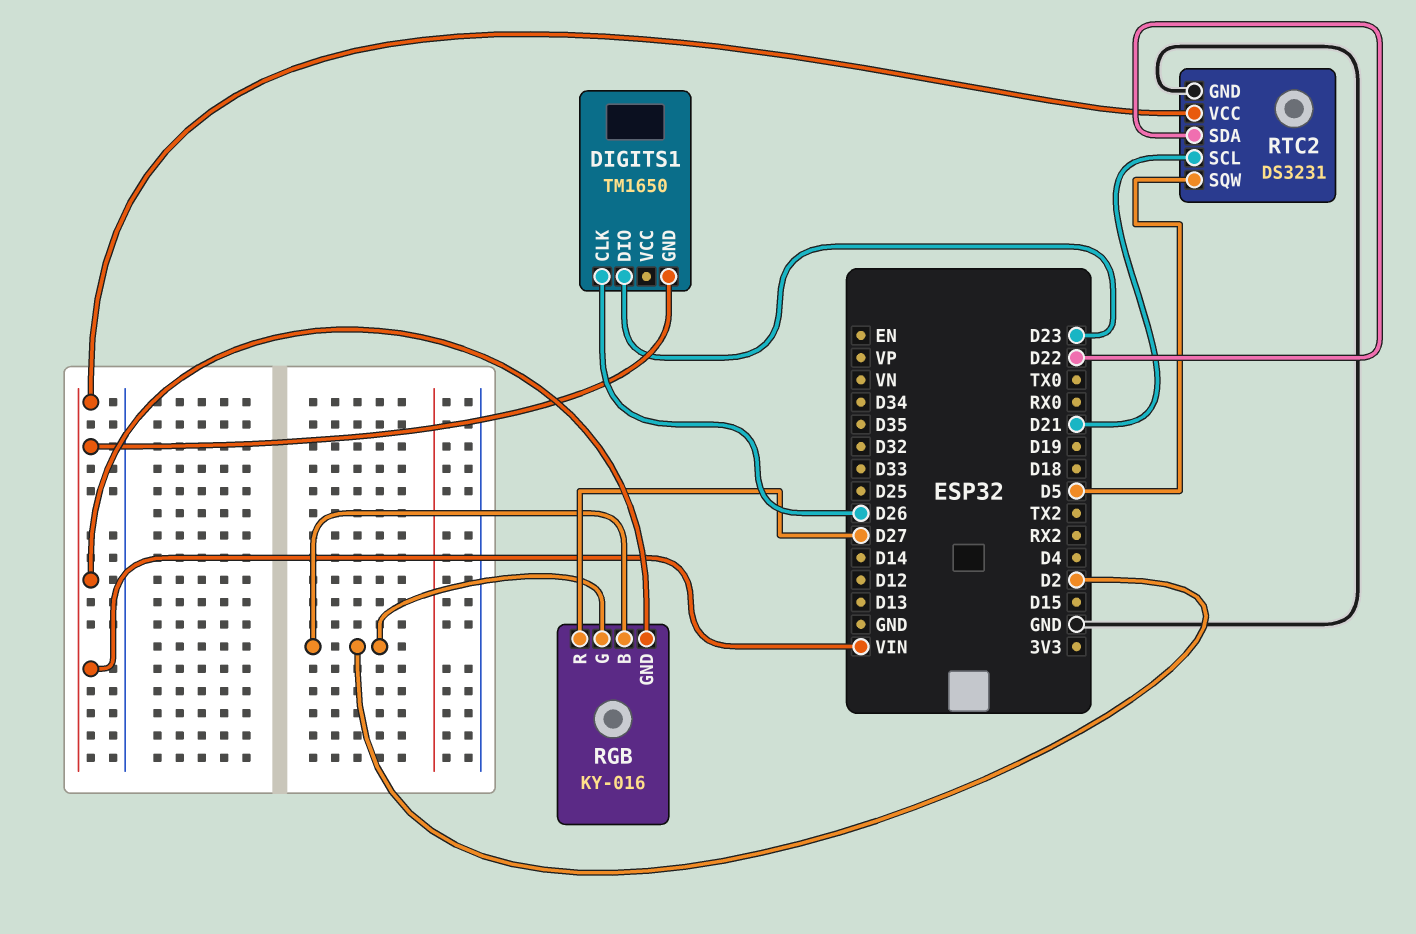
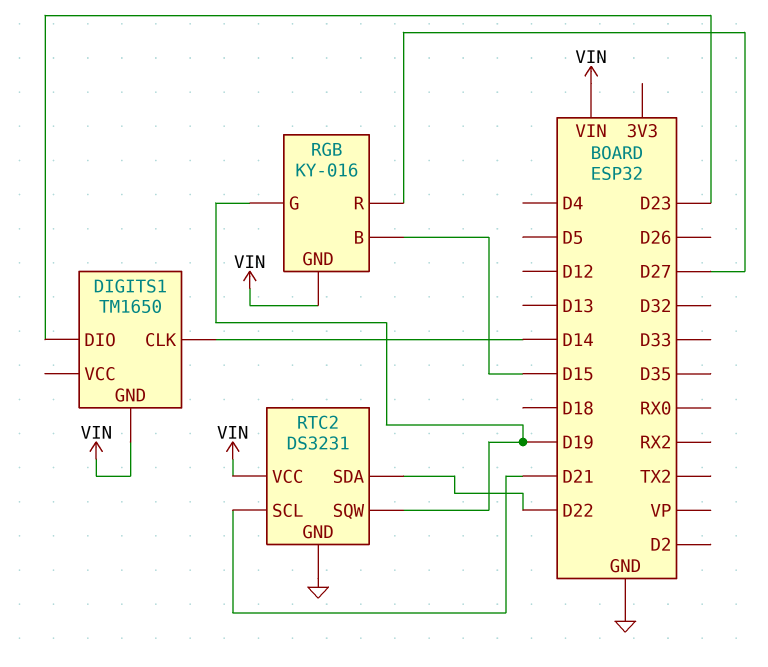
DIGITS1 pin CLK: D26 -> D14
RGB pin B: D2 -> D15
RGB pin G: D2 -> D19
RTC2 pin SQW: D5 -> D19

